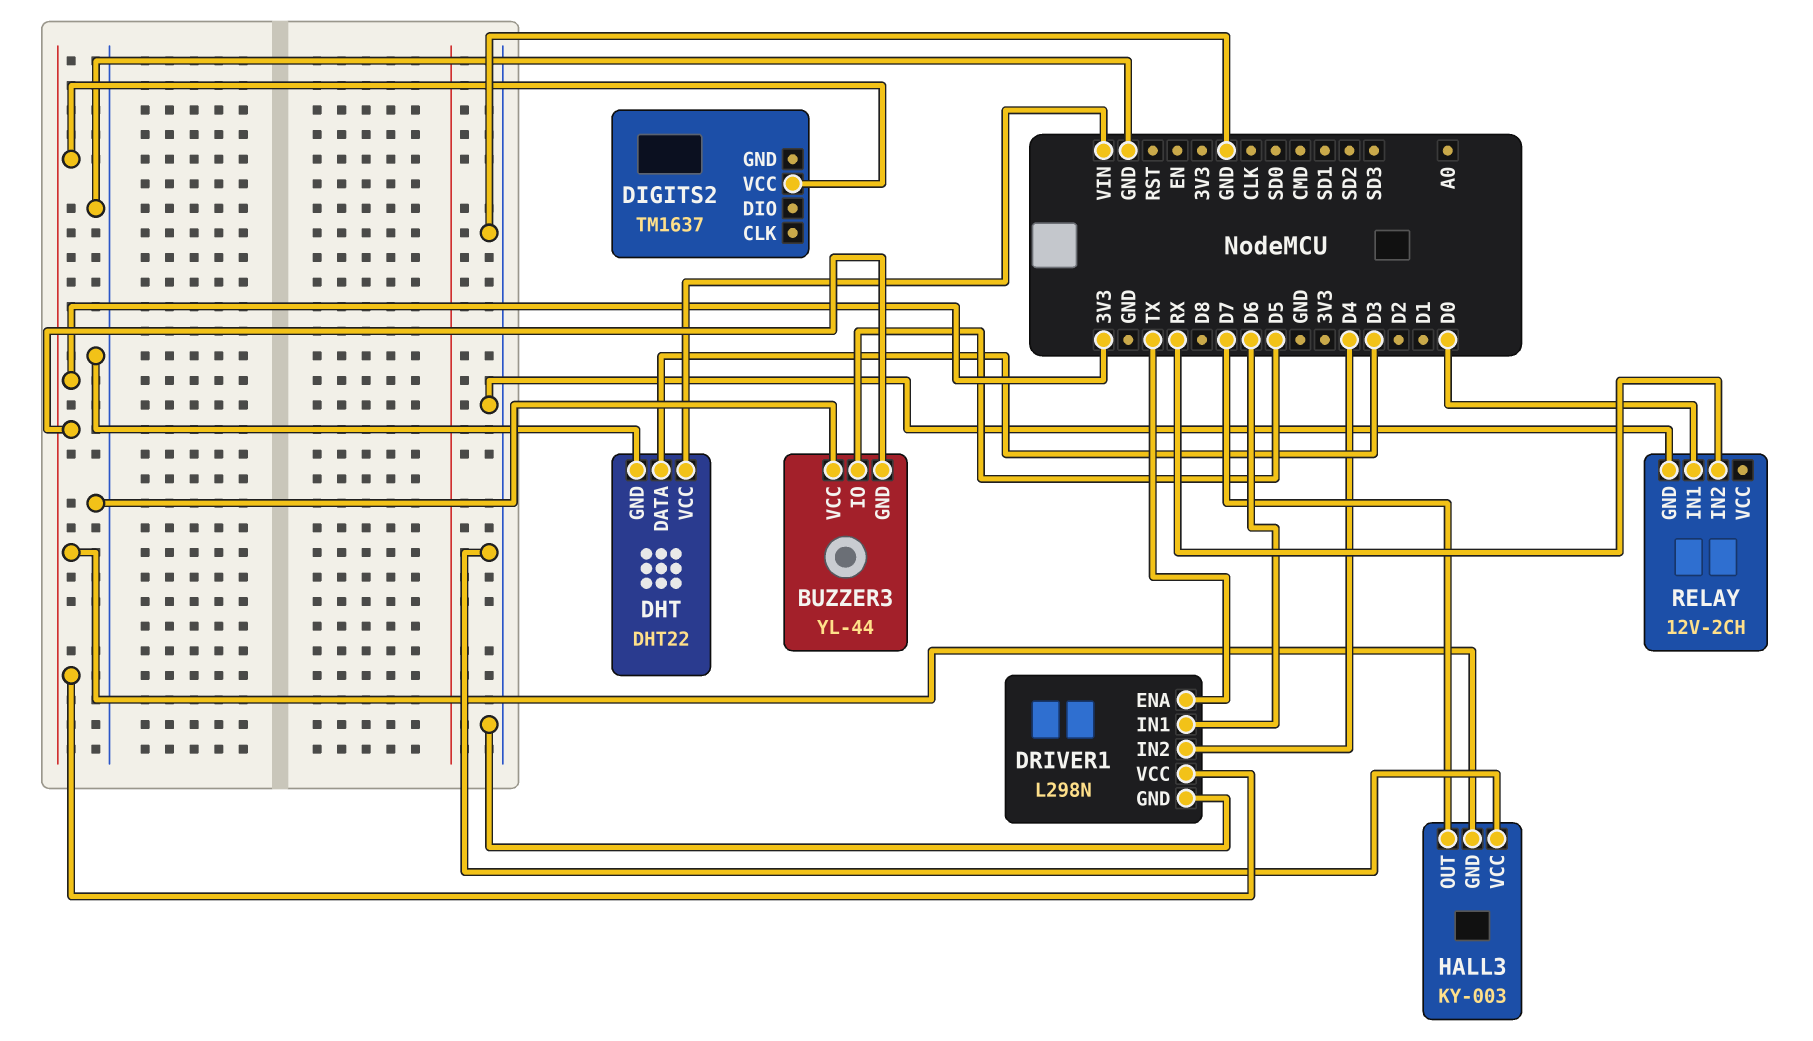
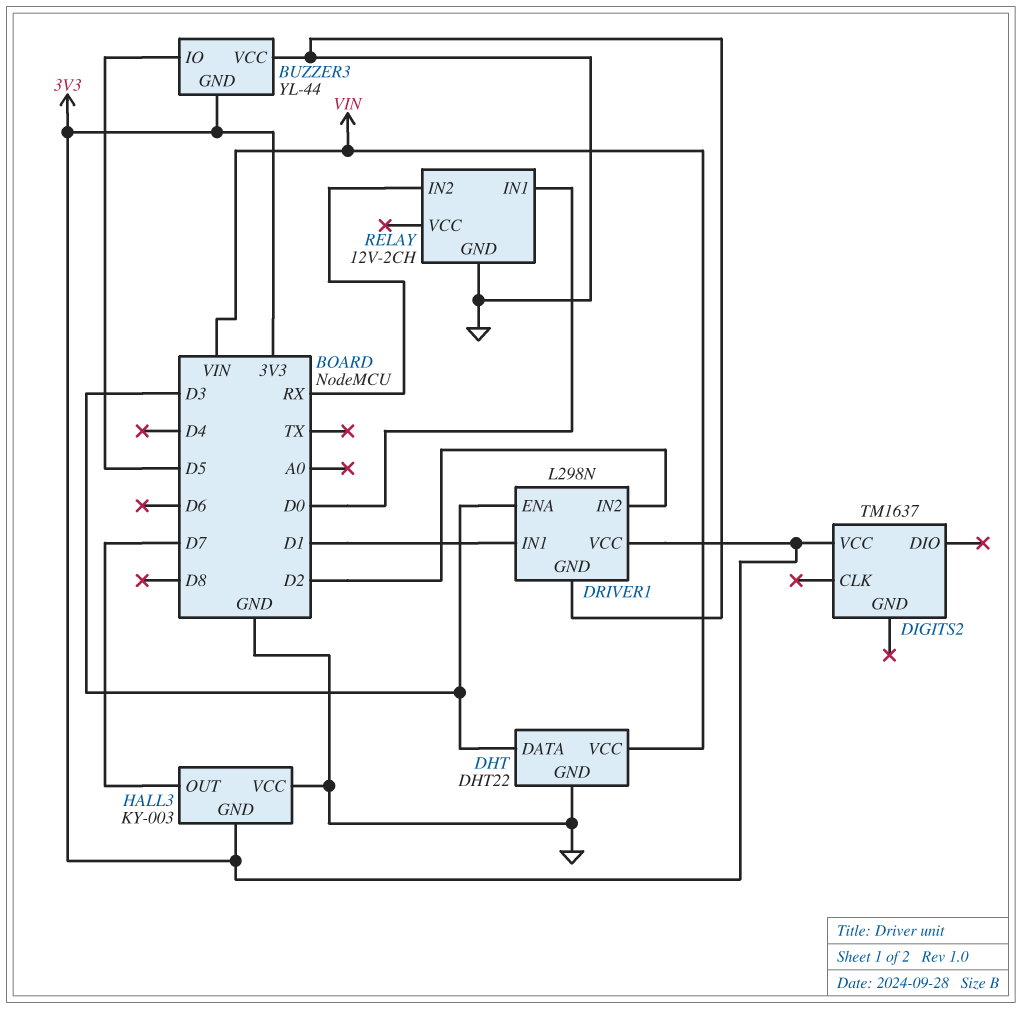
DRIVER1 pin ENA: TX -> D3
DRIVER1 pin IN1: D6 -> D1
DRIVER1 pin IN2: D4 -> D2

